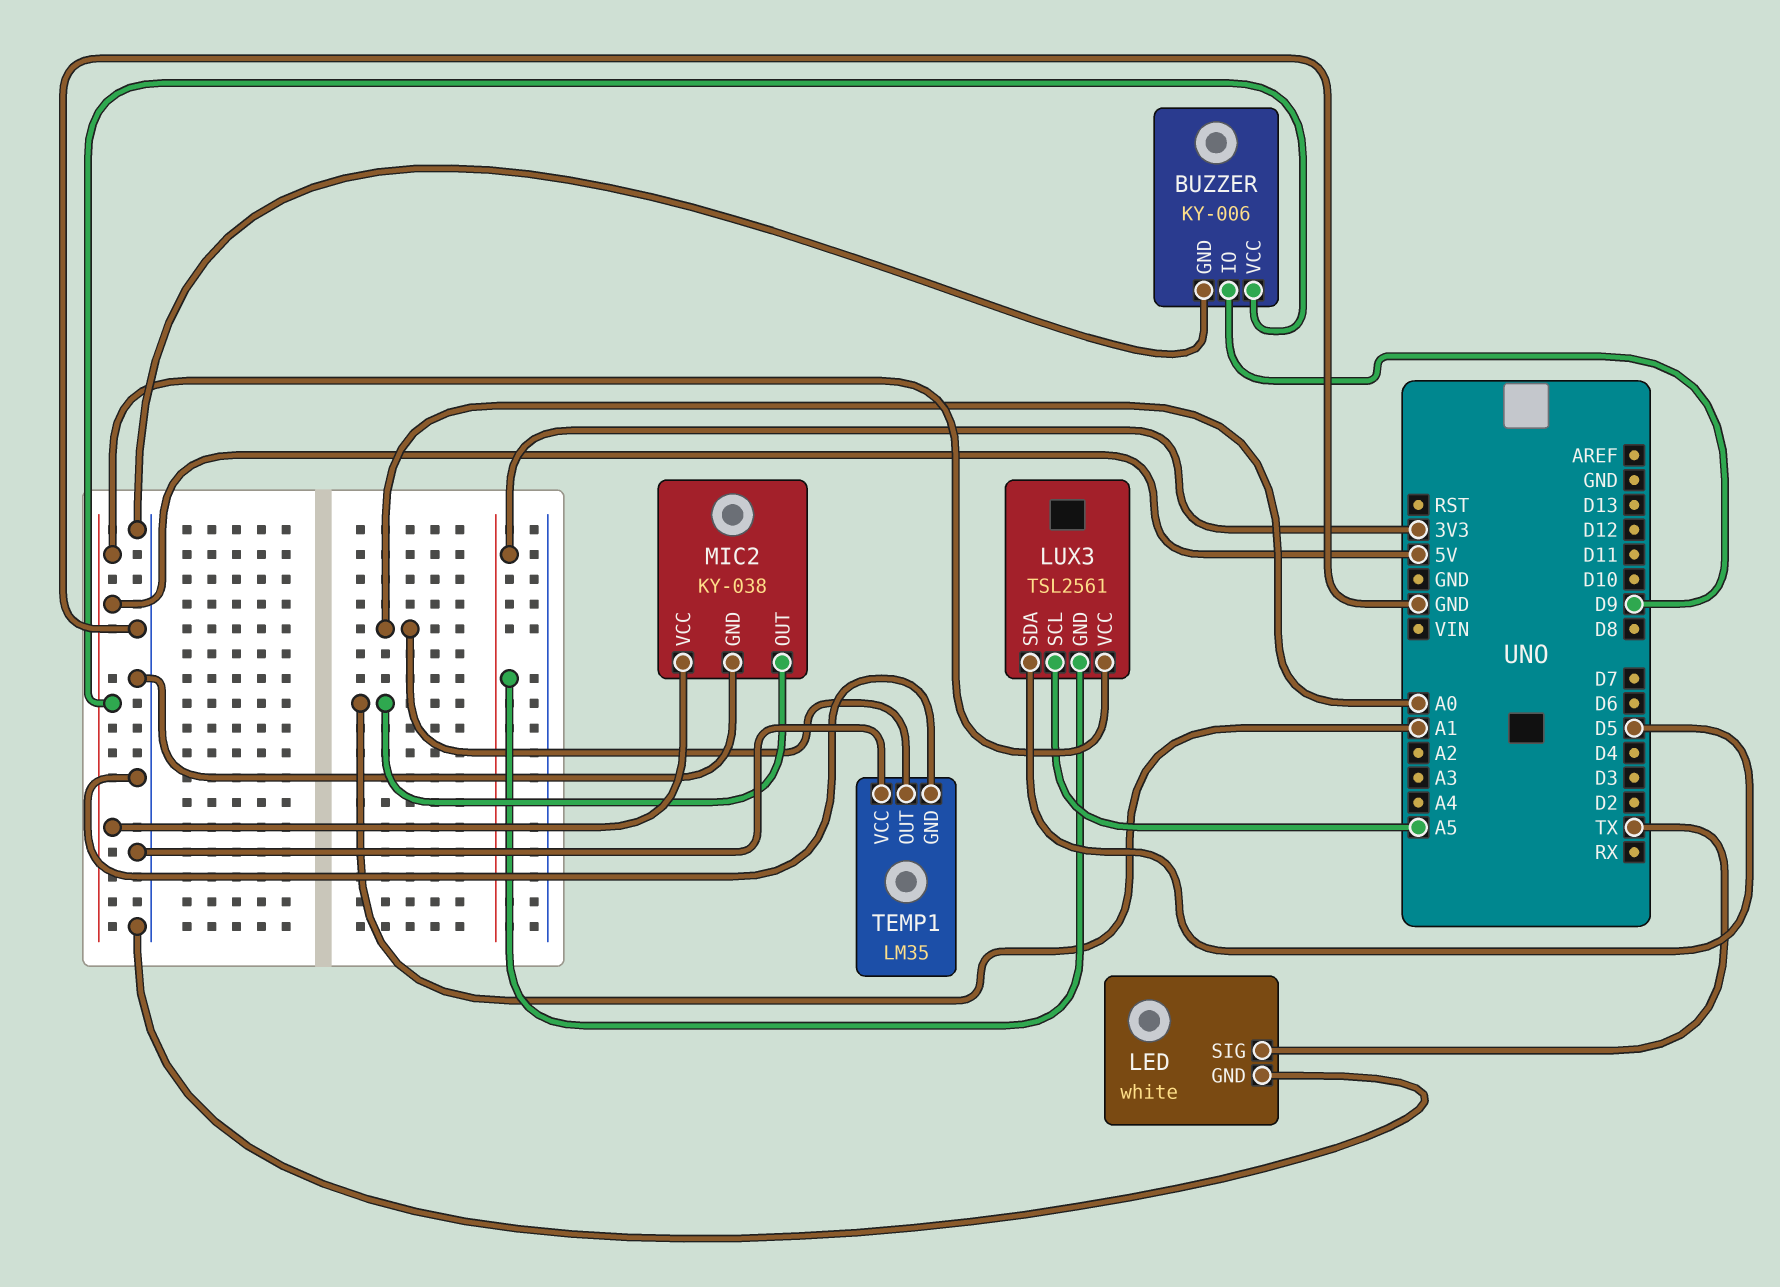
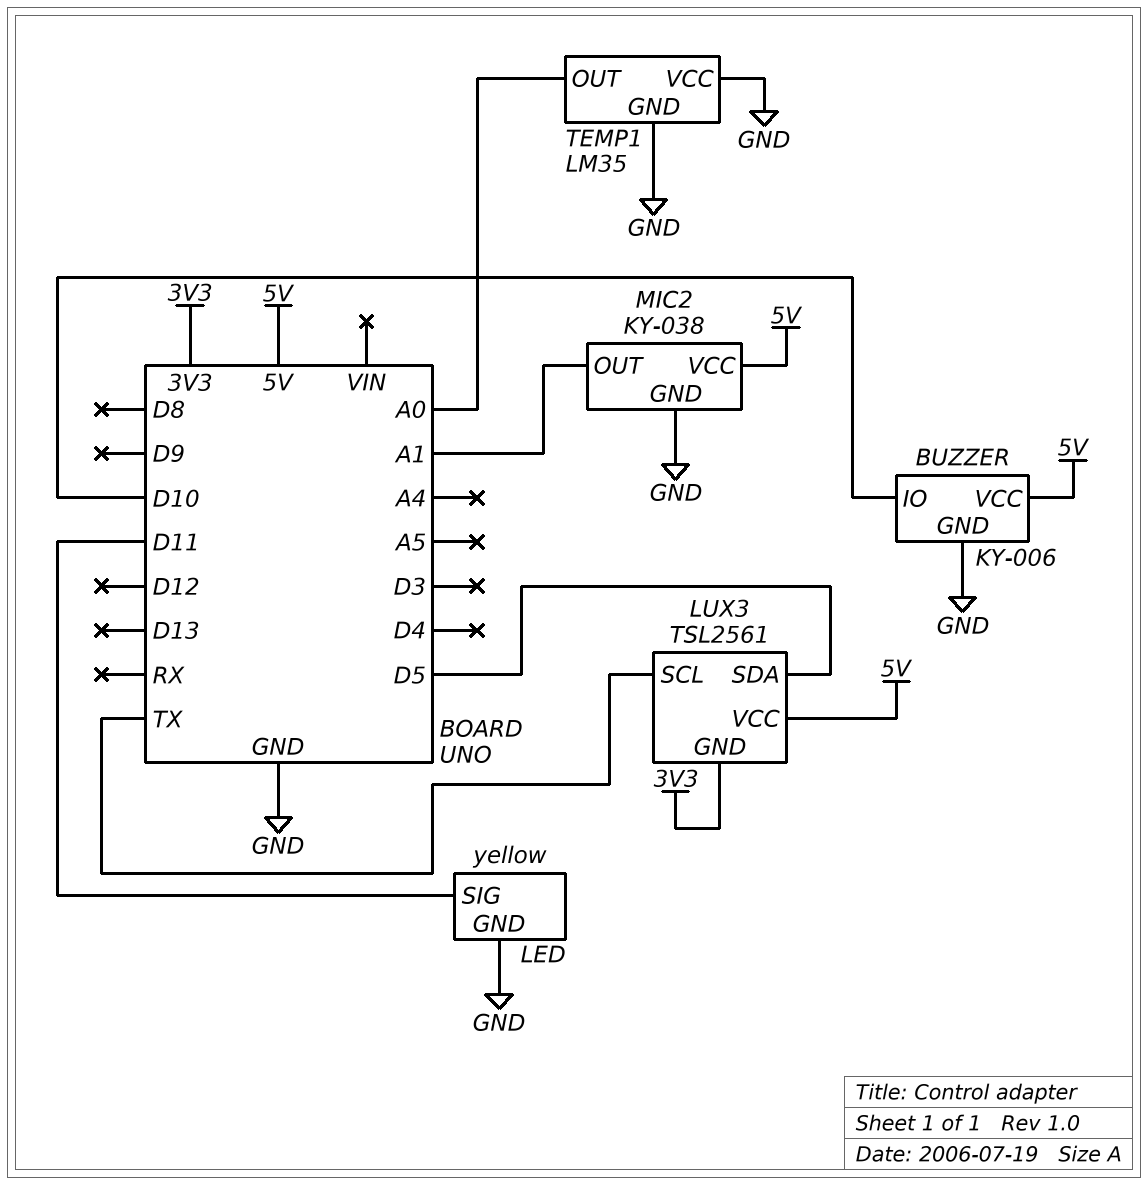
BUZZER pin IO: D9 -> D10
LED: white -> yellow
LED pin SIG: TX -> D11
LUX3 pin SCL: A5 -> TX

